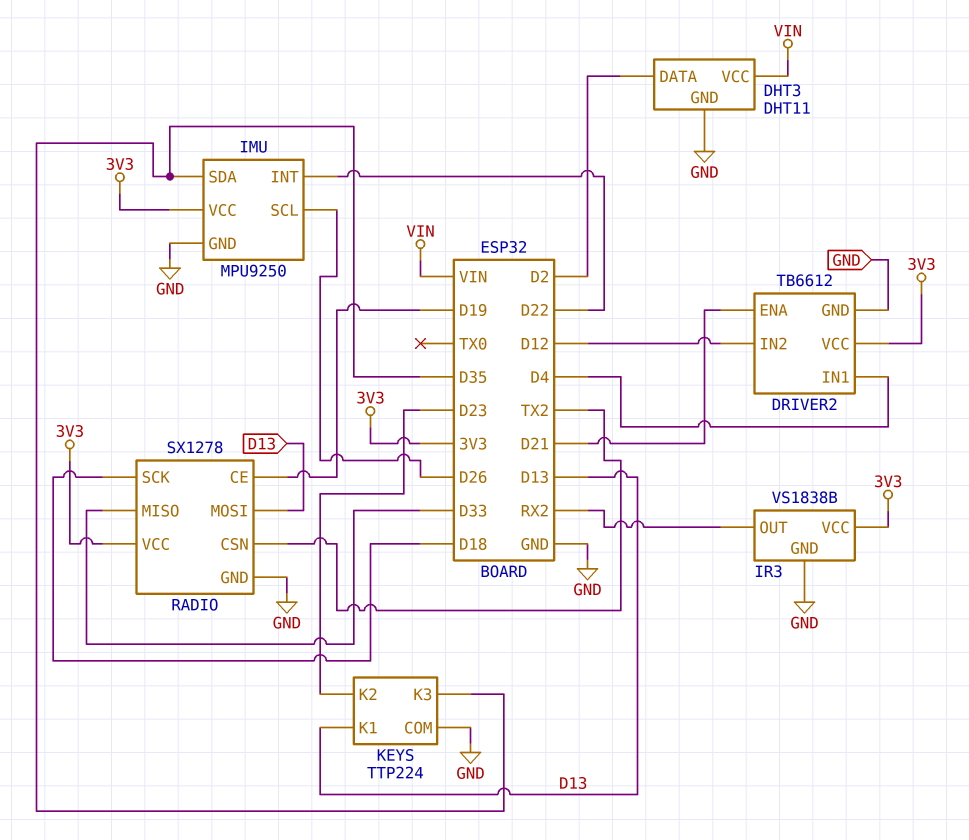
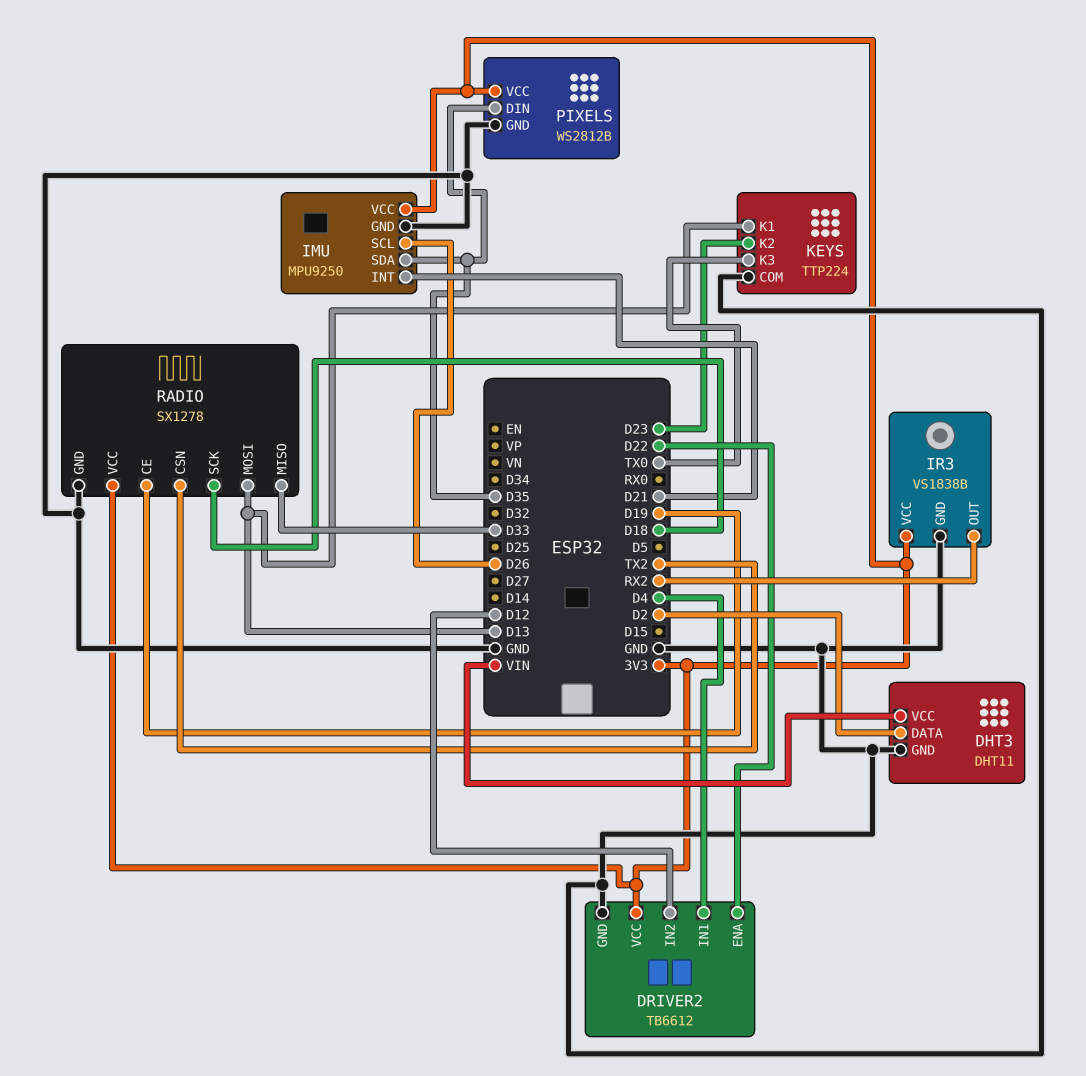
DRIVER2 pin ENA: D21 -> D22
IMU pin INT: D22 -> D21
KEYS pin K3: D35 -> TX0
PIXELS: none -> WS2812B
PIXELS pin DIN: none -> D35
PIXELS pin GND: none -> GND
PIXELS pin VCC: none -> 3V3

